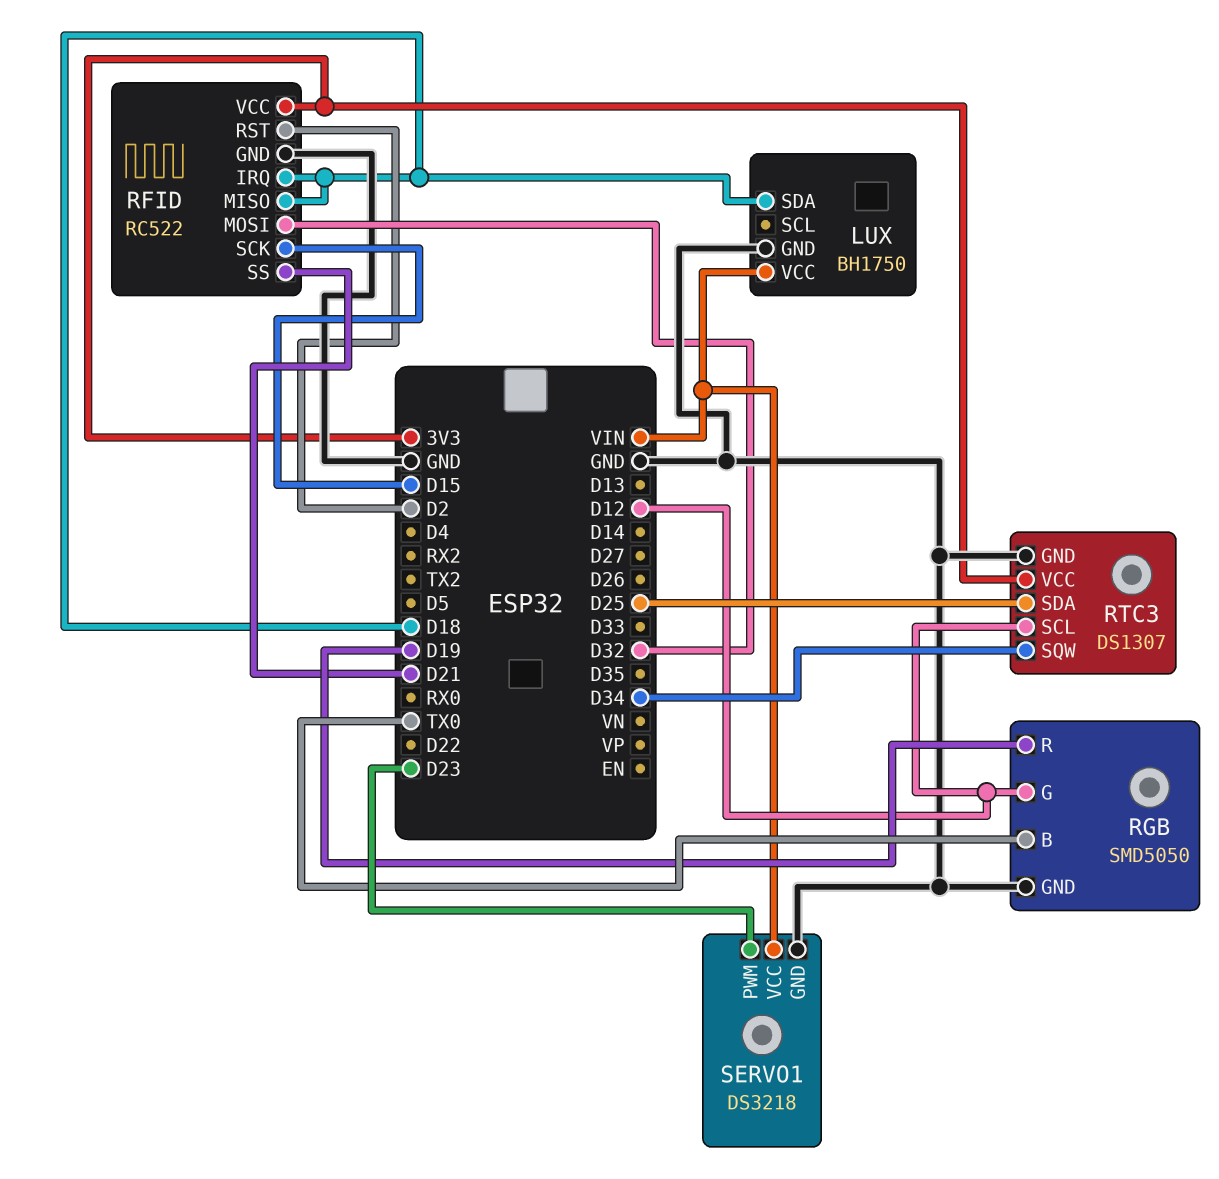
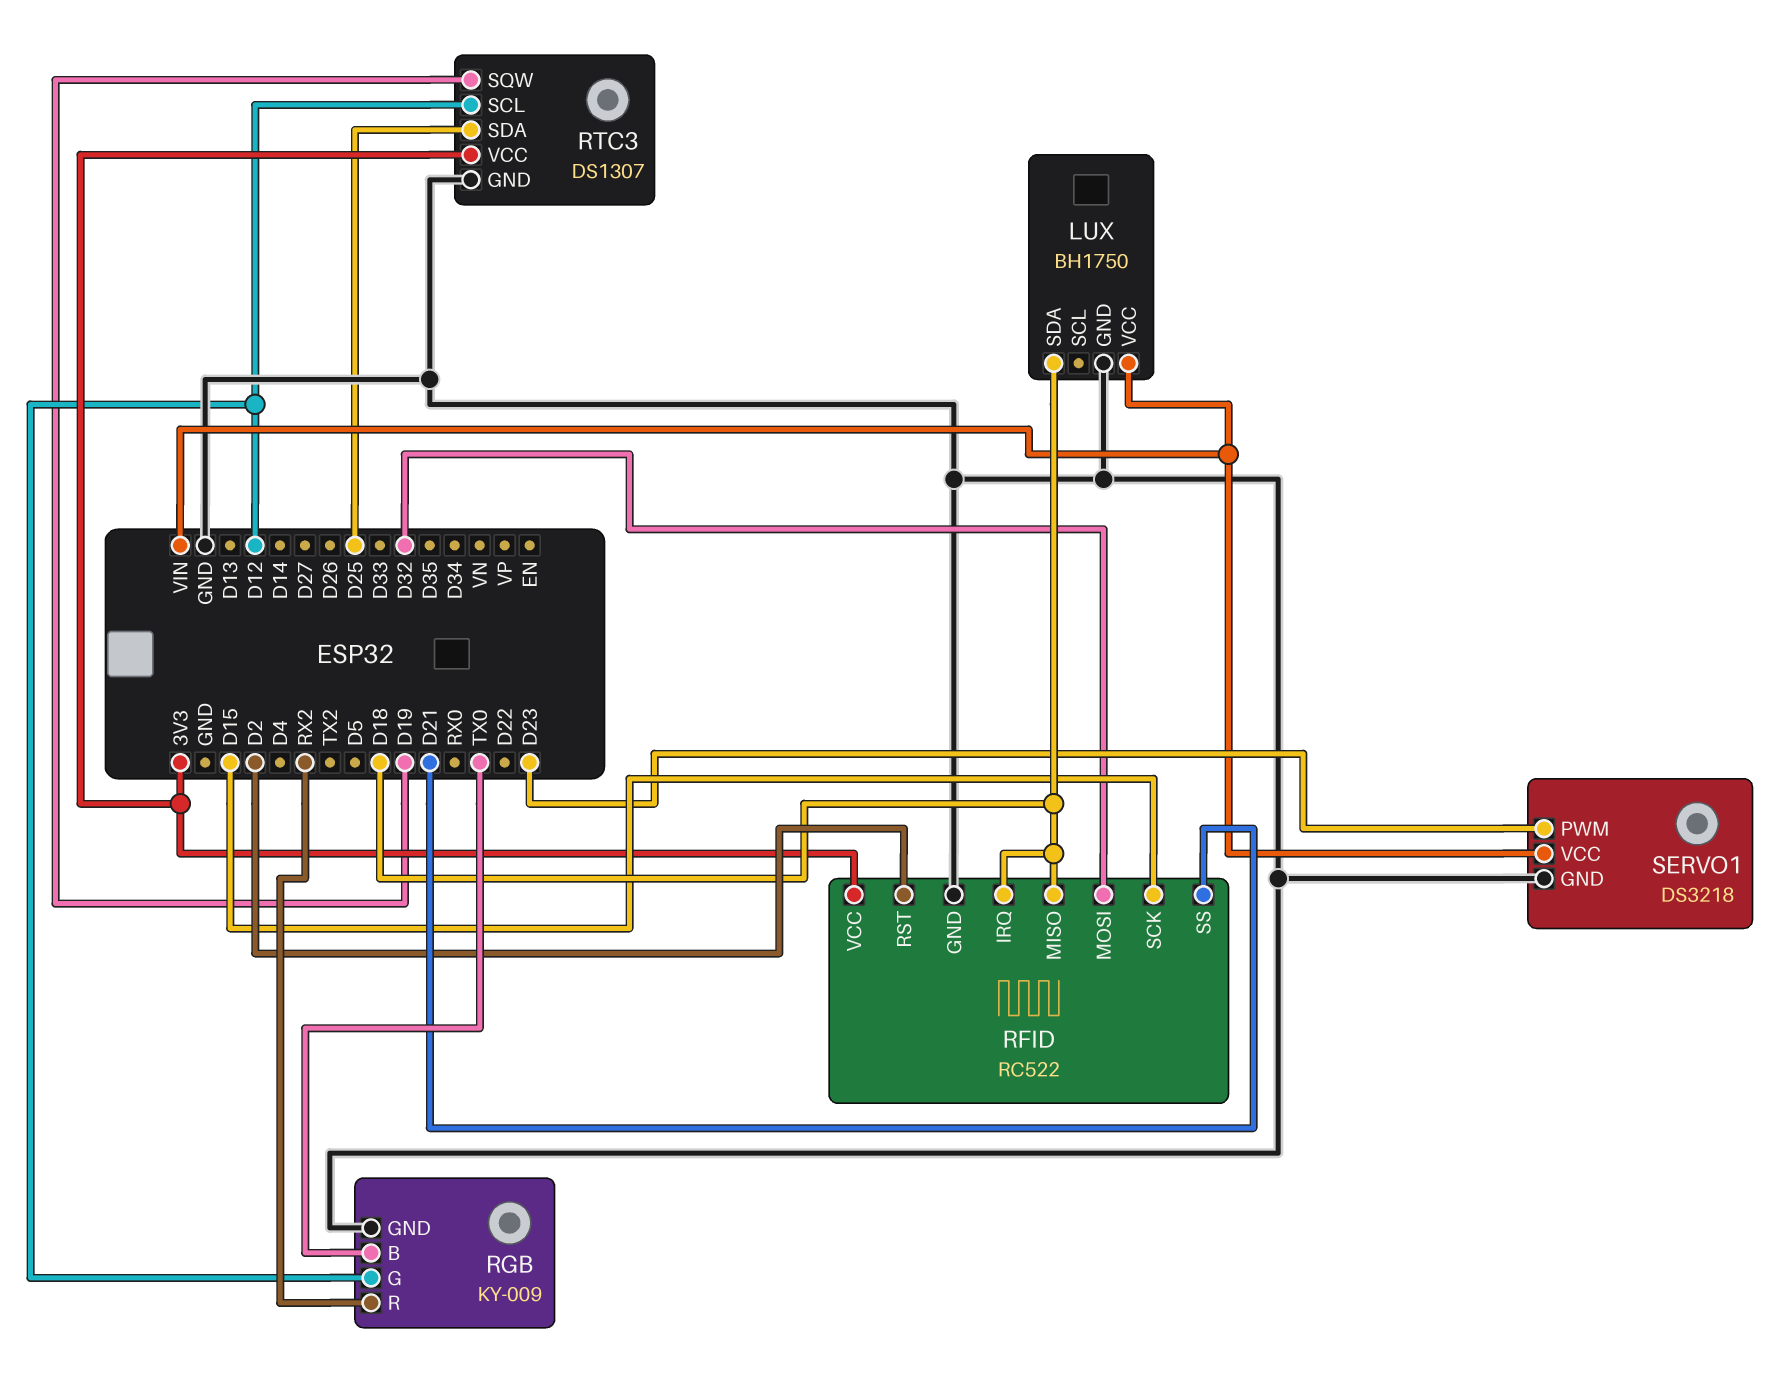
RGB: SMD5050 -> KY-009
RGB pin R: D19 -> RX2
RTC3 pin SQW: D34 -> D19

